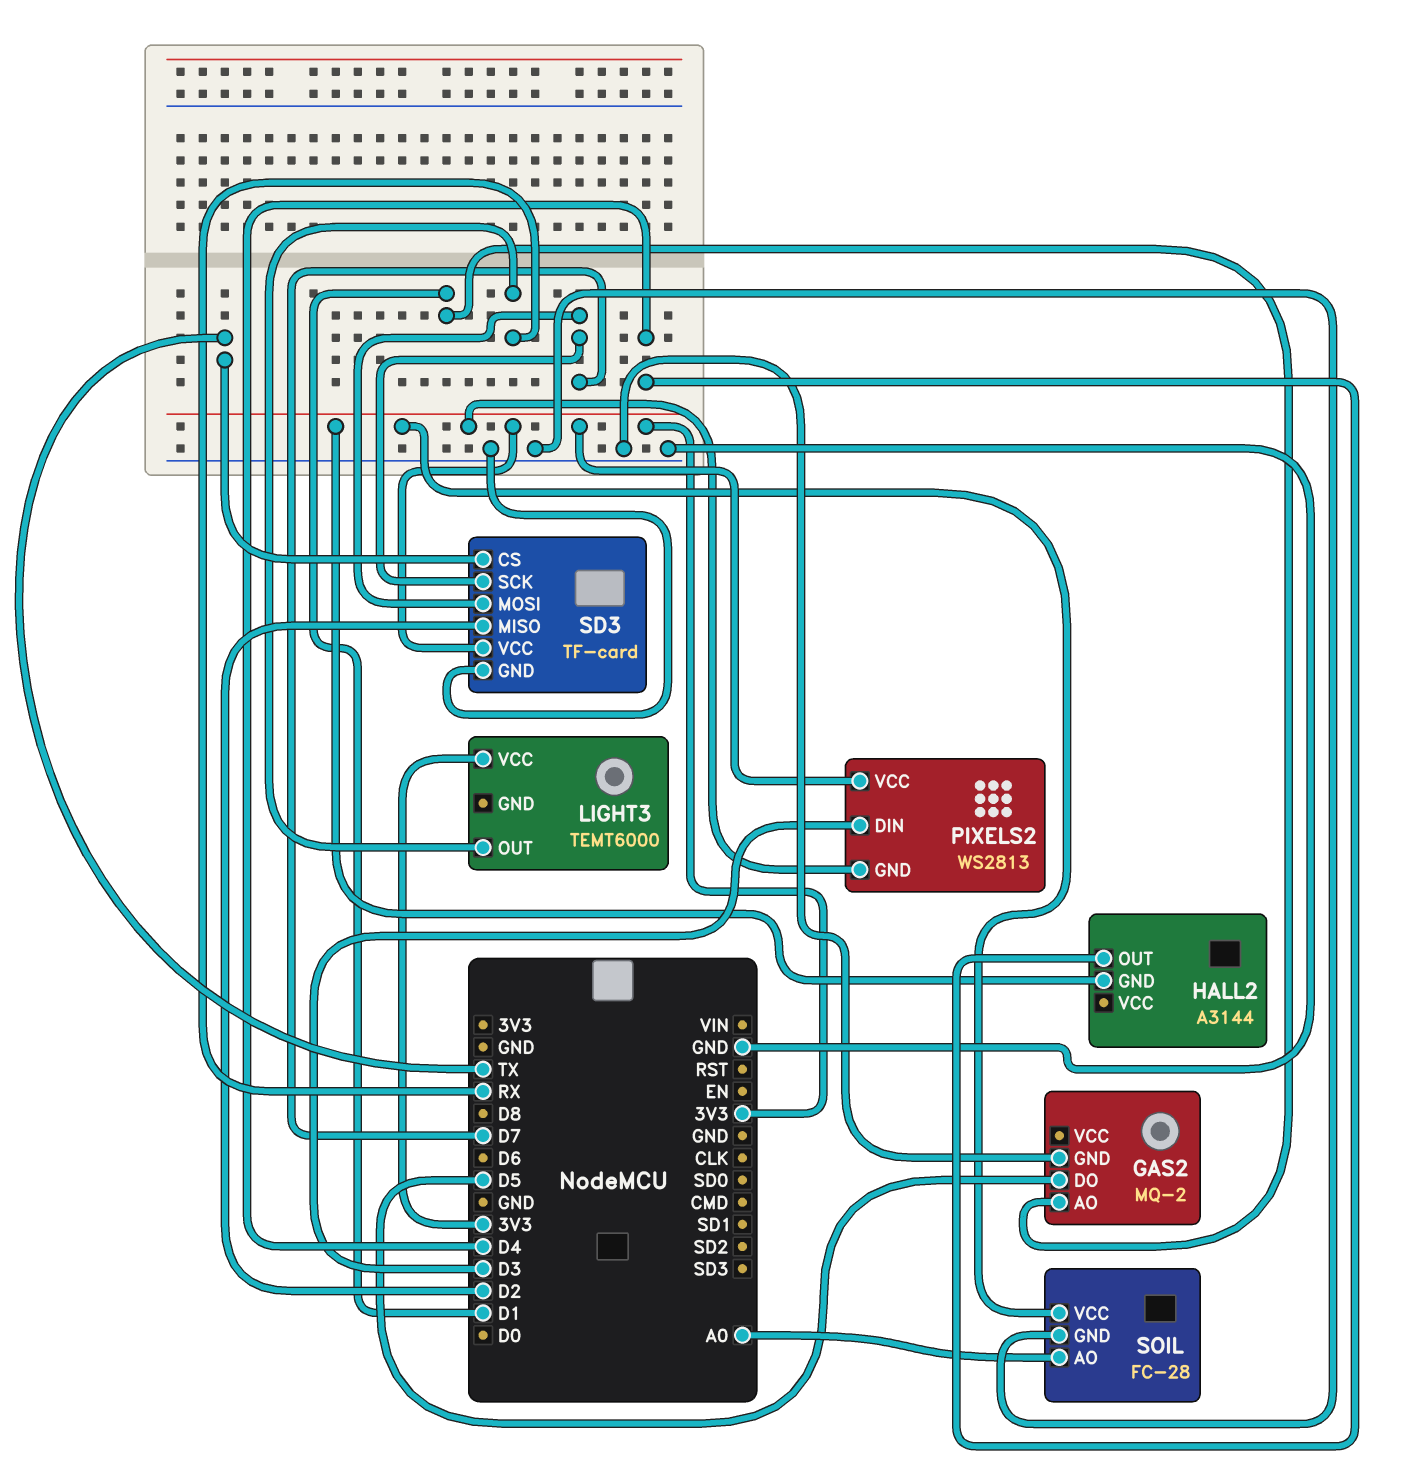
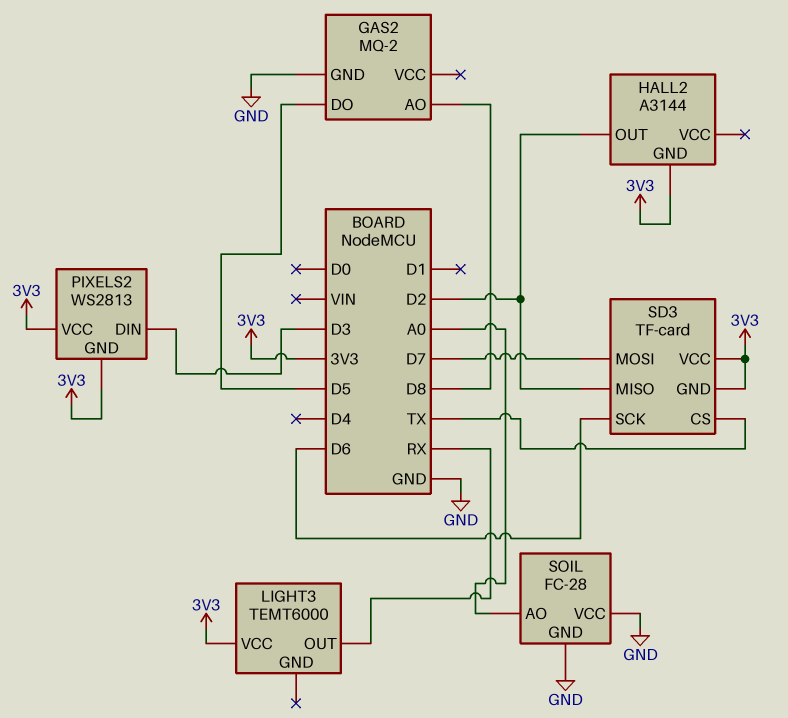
GAS2 pin AO: D1 -> D8
HALL2 pin OUT: D4 -> D2
SD3 pin GND: GND -> 3V3
SD3 pin SCK: D7 -> D6
SOIL pin VCC: 3V3 -> GND

